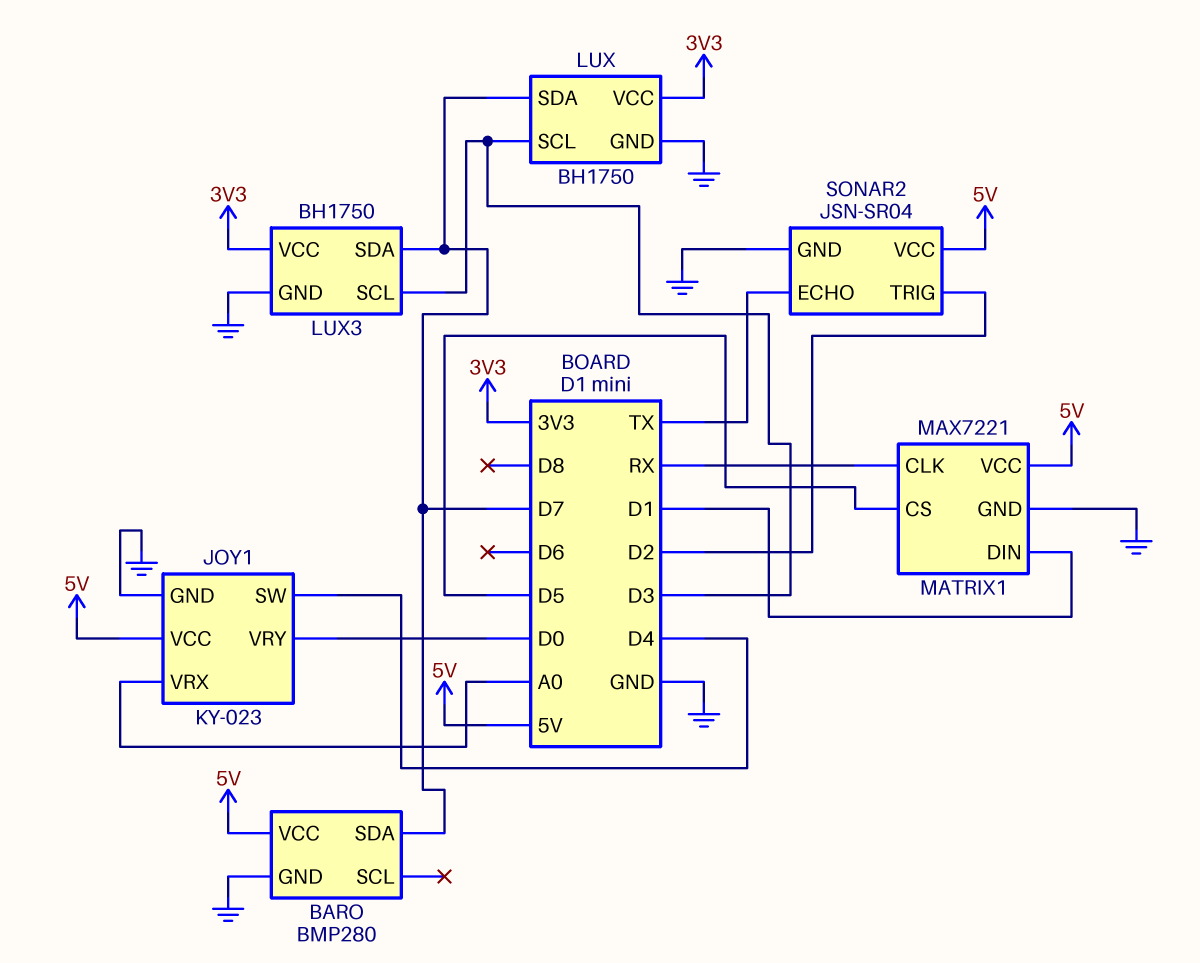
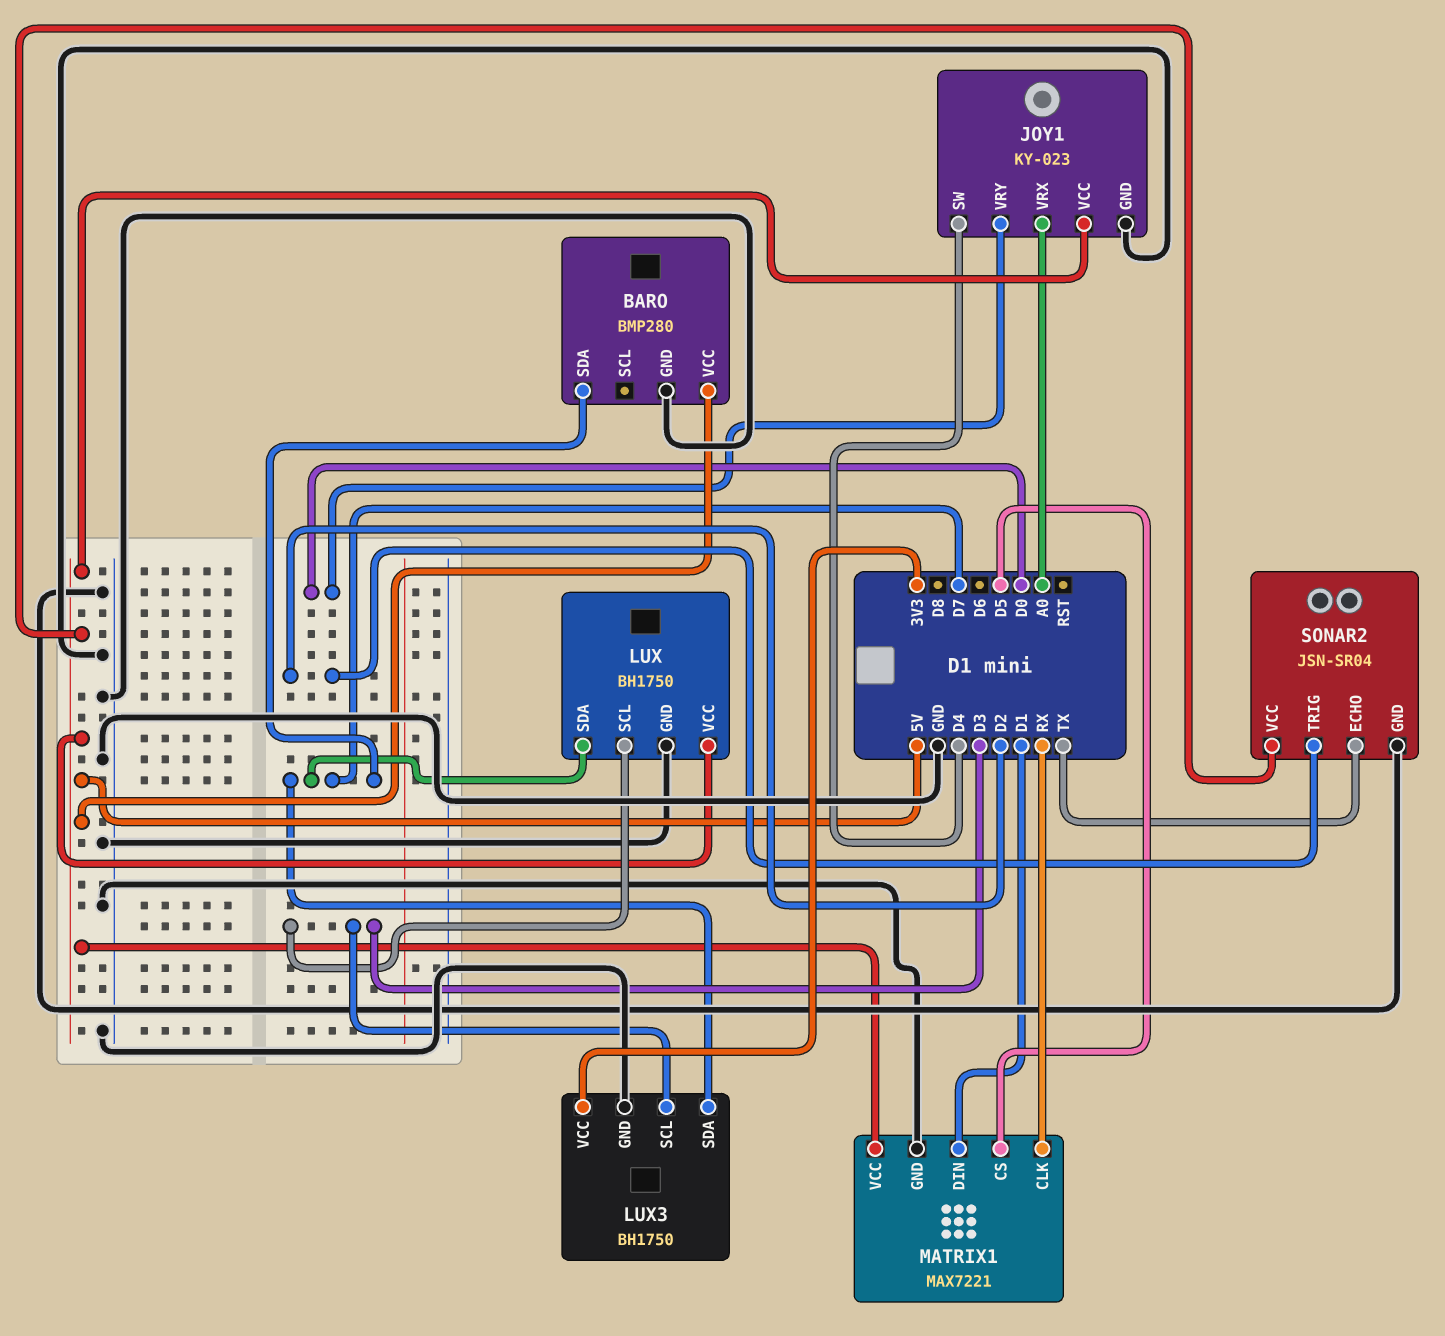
LUX pin VCC: 3V3 -> 5V

